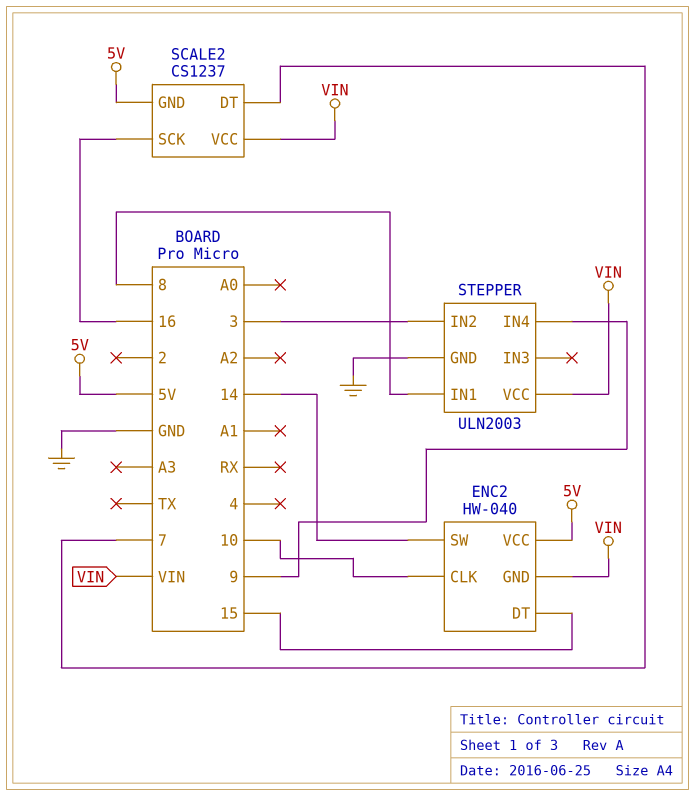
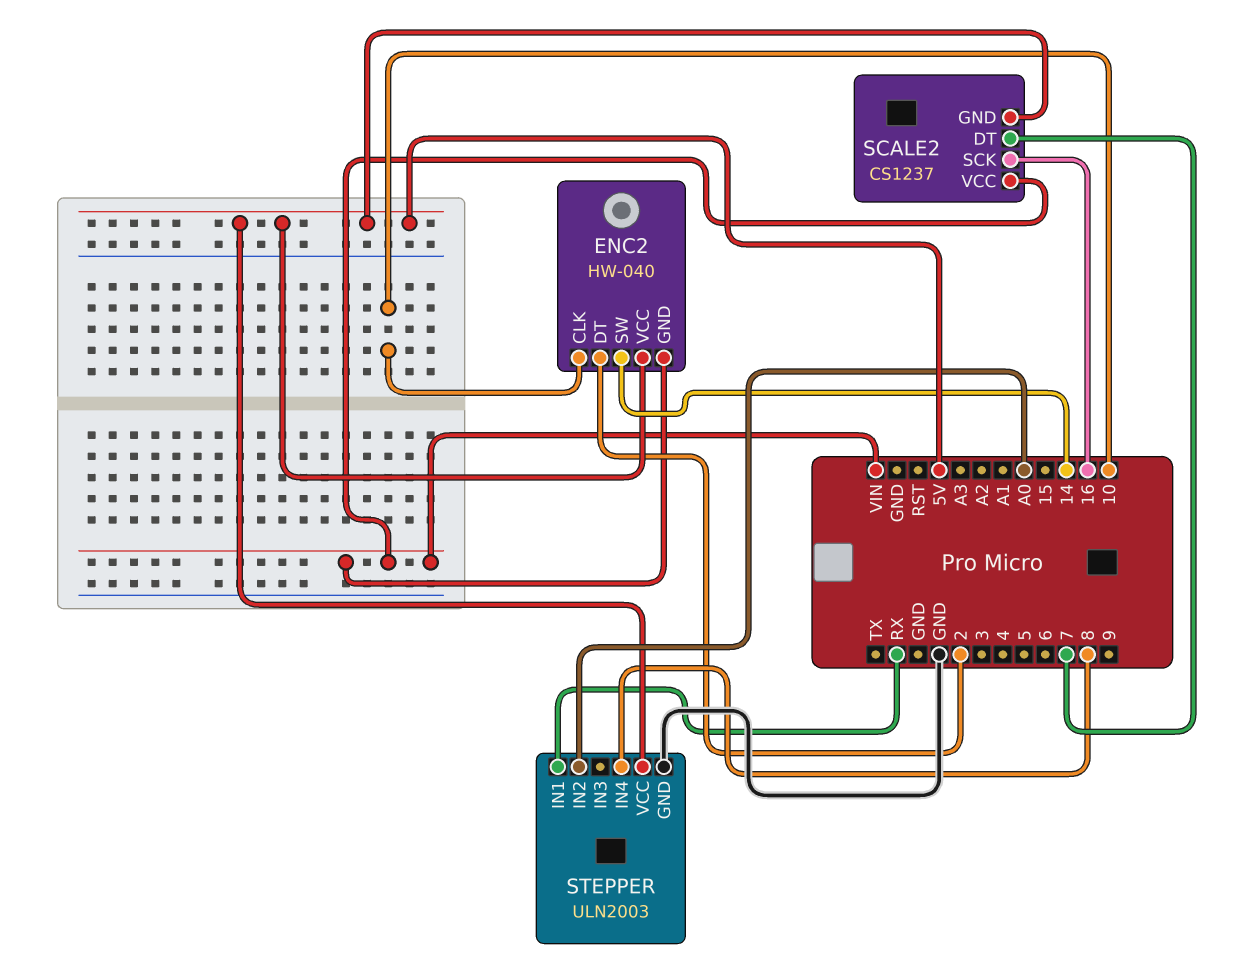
ENC2 pin DT: 15 -> 2
STEPPER pin IN1: 8 -> RX
STEPPER pin IN2: 3 -> A0
STEPPER pin IN4: 9 -> 8
STEPPER pin VCC: VIN -> 5V

